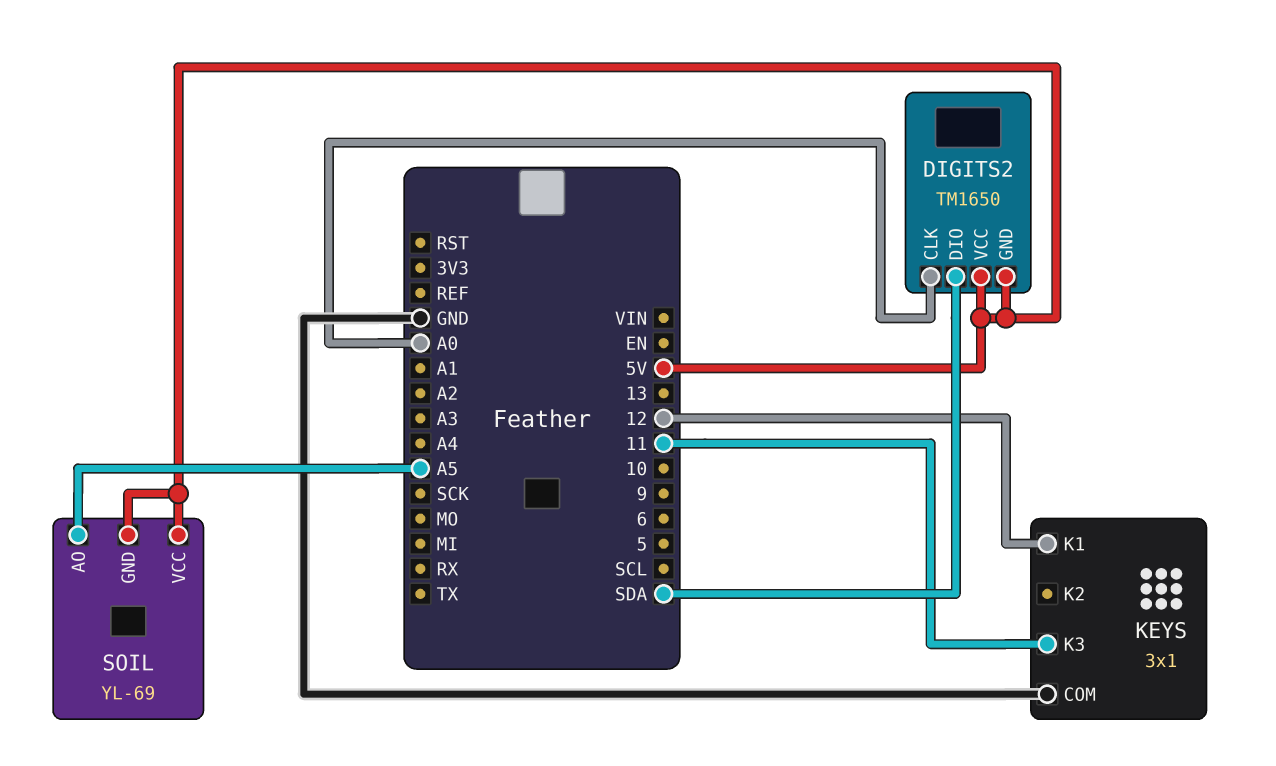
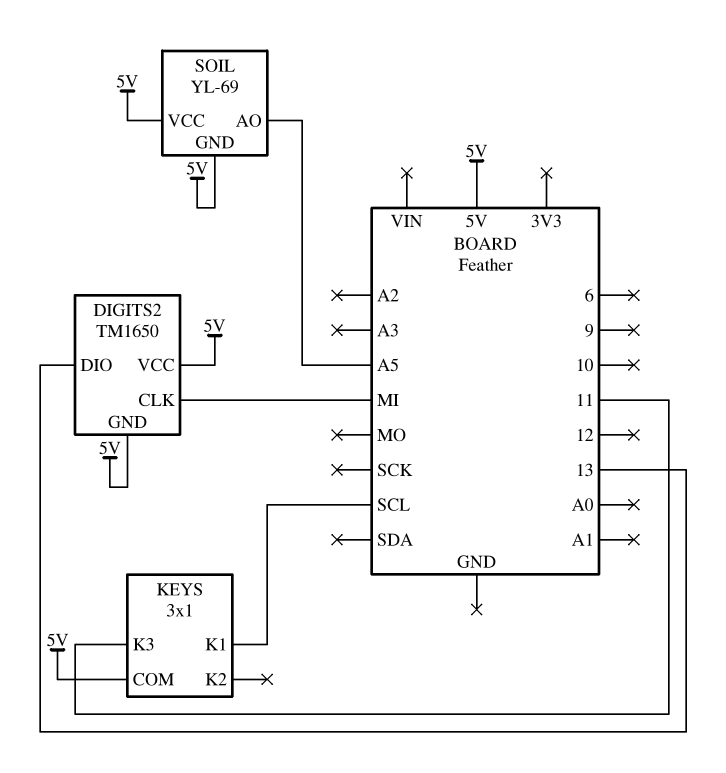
DIGITS2 pin CLK: A0 -> MI
DIGITS2 pin DIO: SDA -> 13
KEYS pin COM: GND -> 5V
KEYS pin K1: 12 -> SCL

